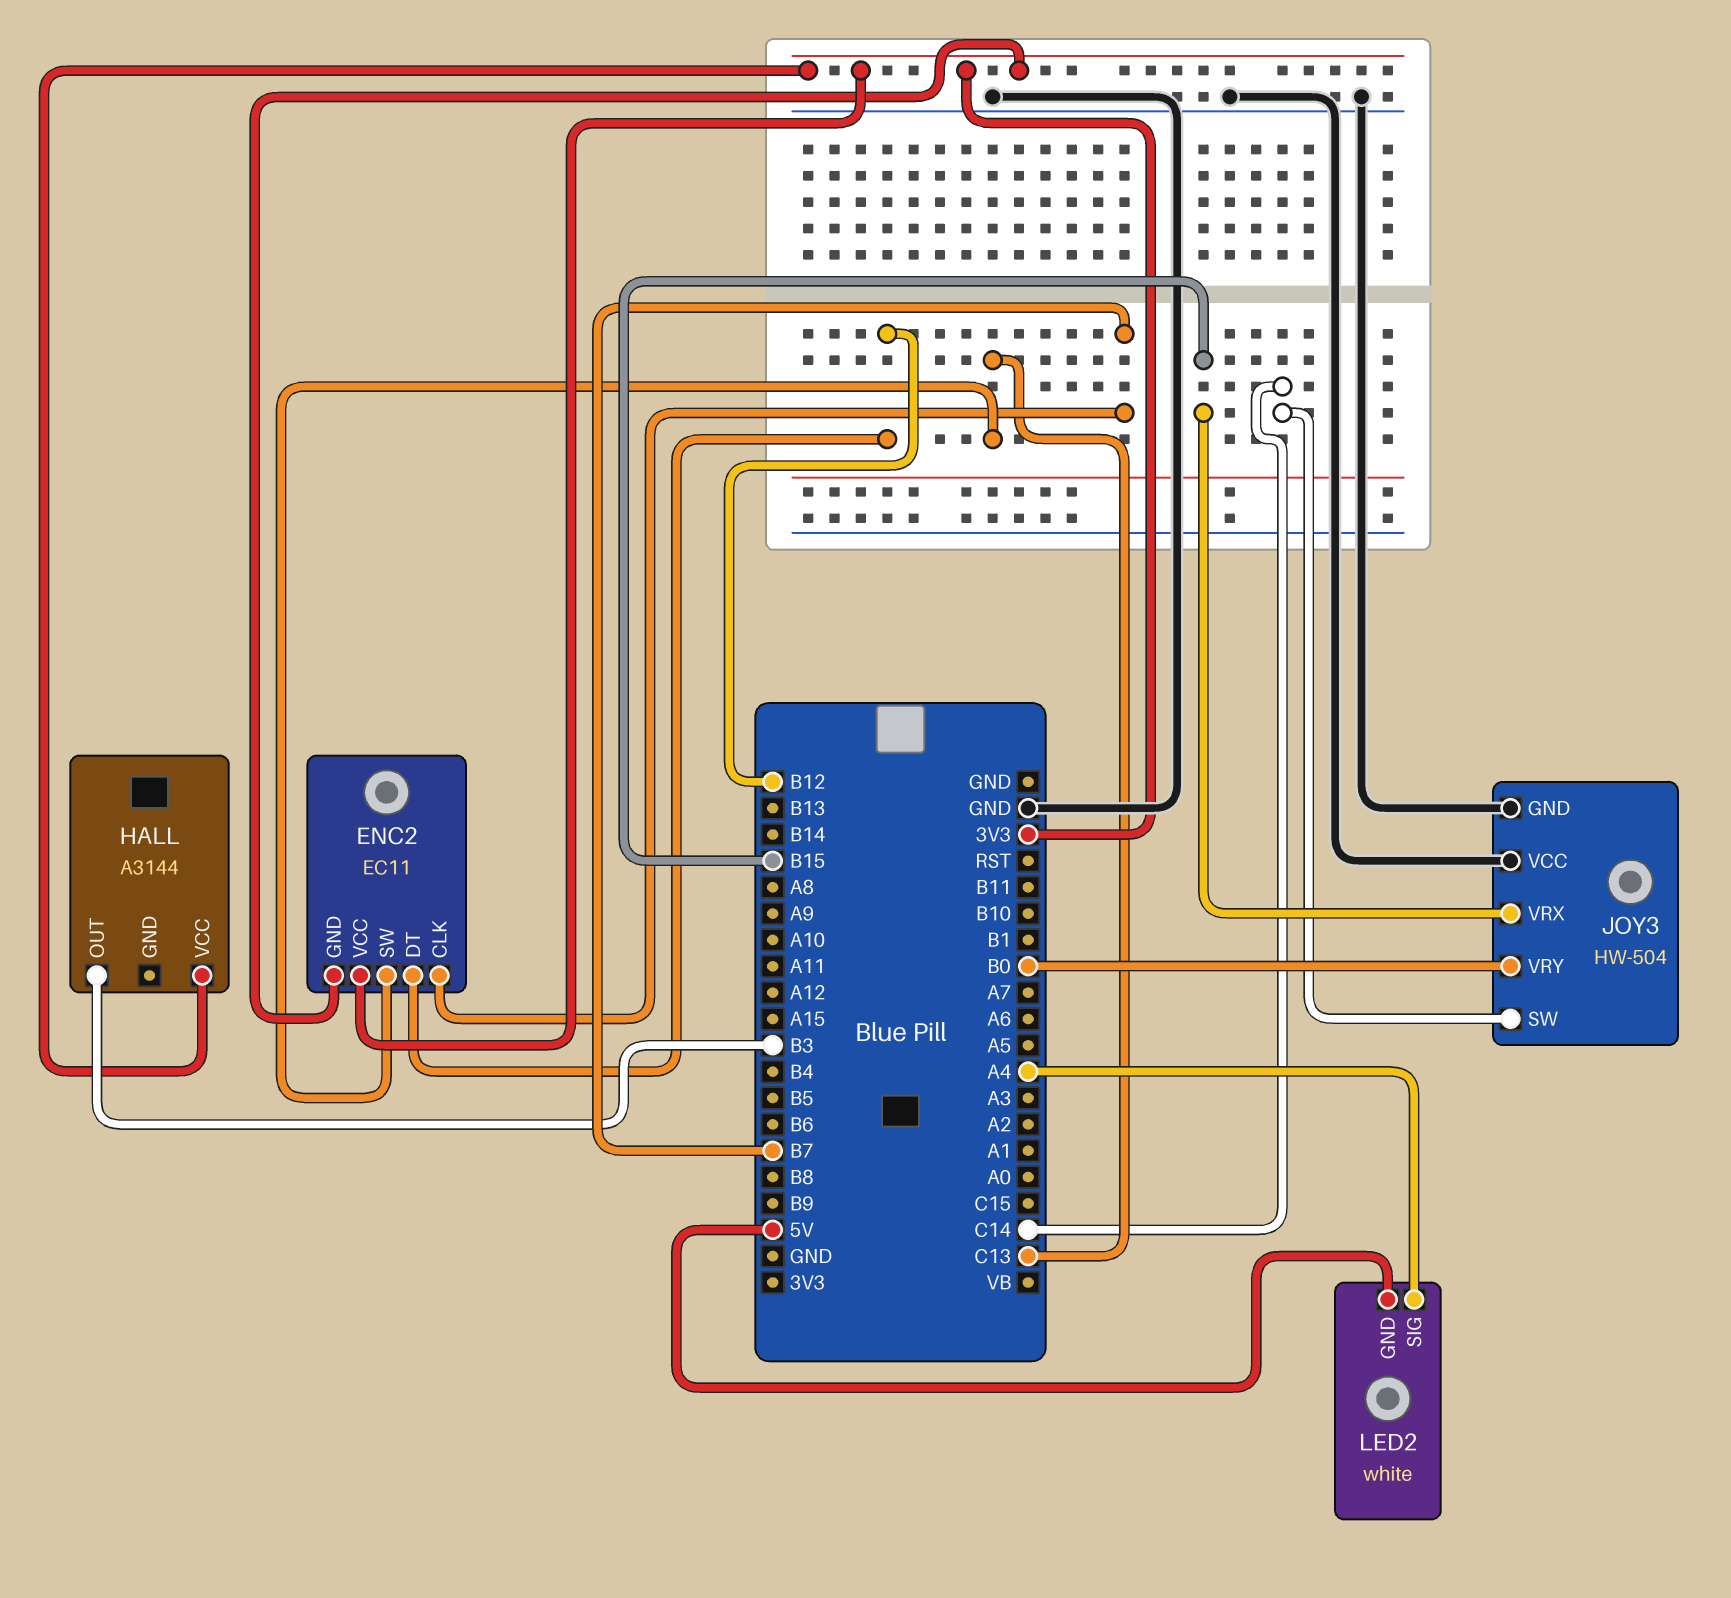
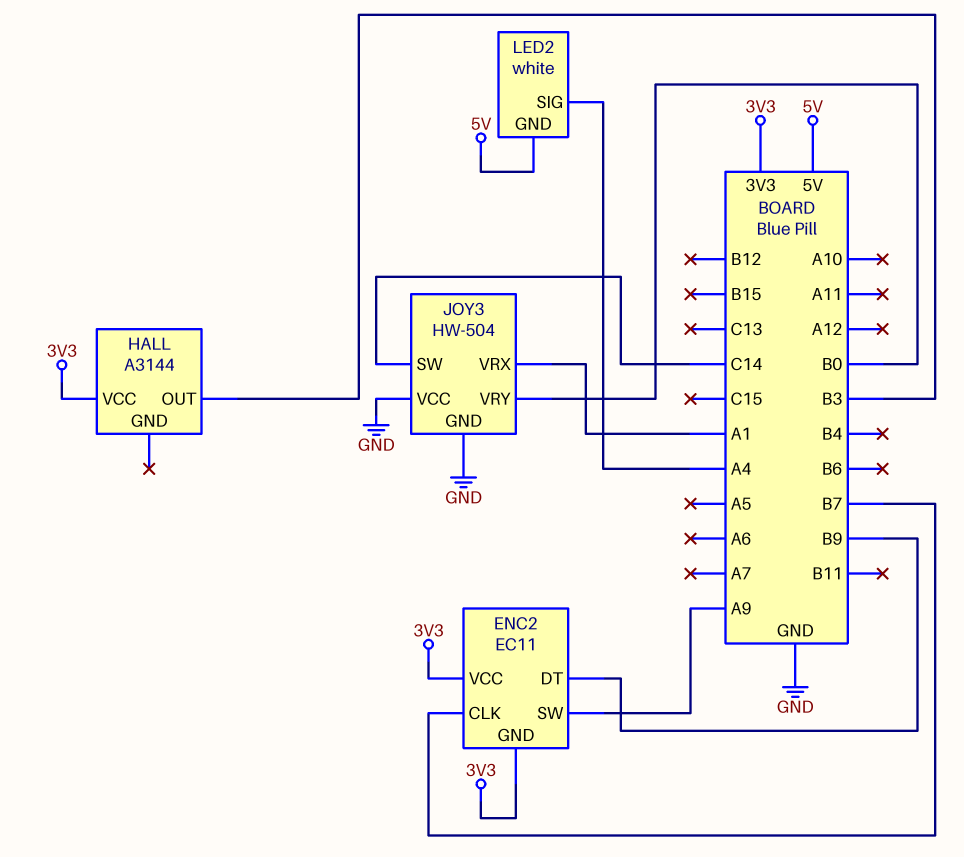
ENC2 pin DT: B12 -> B9
ENC2 pin SW: C13 -> A9
JOY3 pin VRX: B15 -> A1

